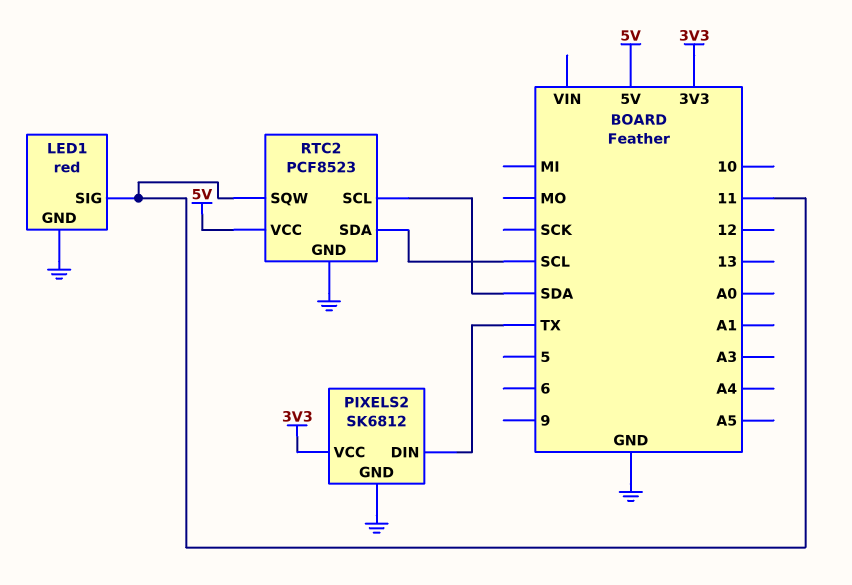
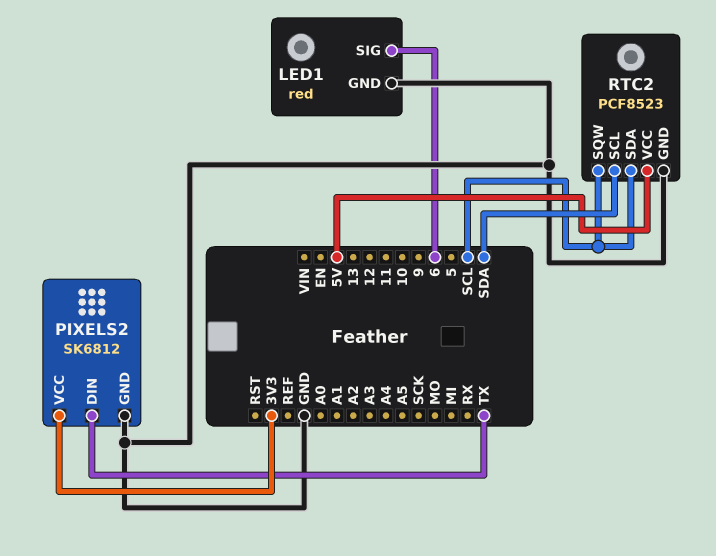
LED1 pin SIG: 11 -> 6
RTC2 pin SQW: 11 -> SCL

